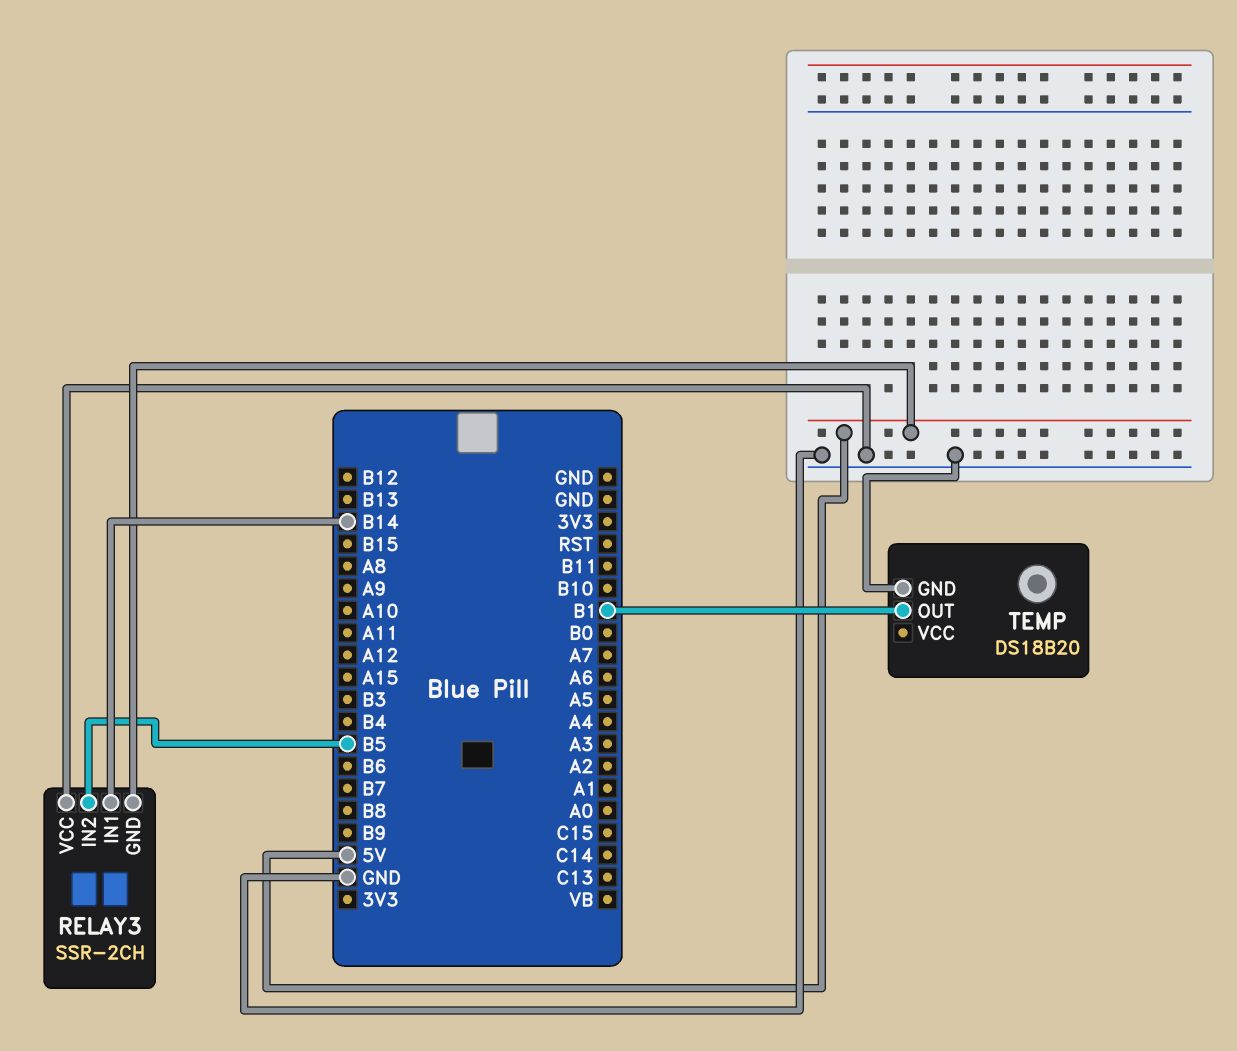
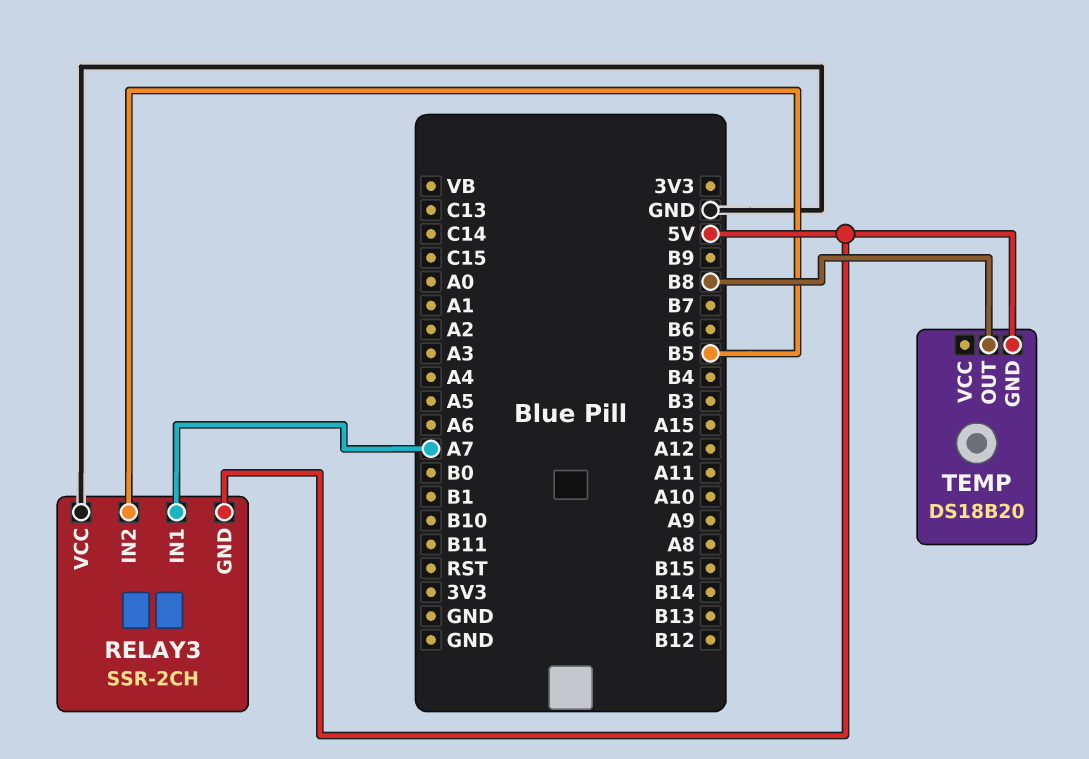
RELAY3 pin IN1: B14 -> A7
TEMP pin GND: GND -> 5V
TEMP pin OUT: B1 -> B8

